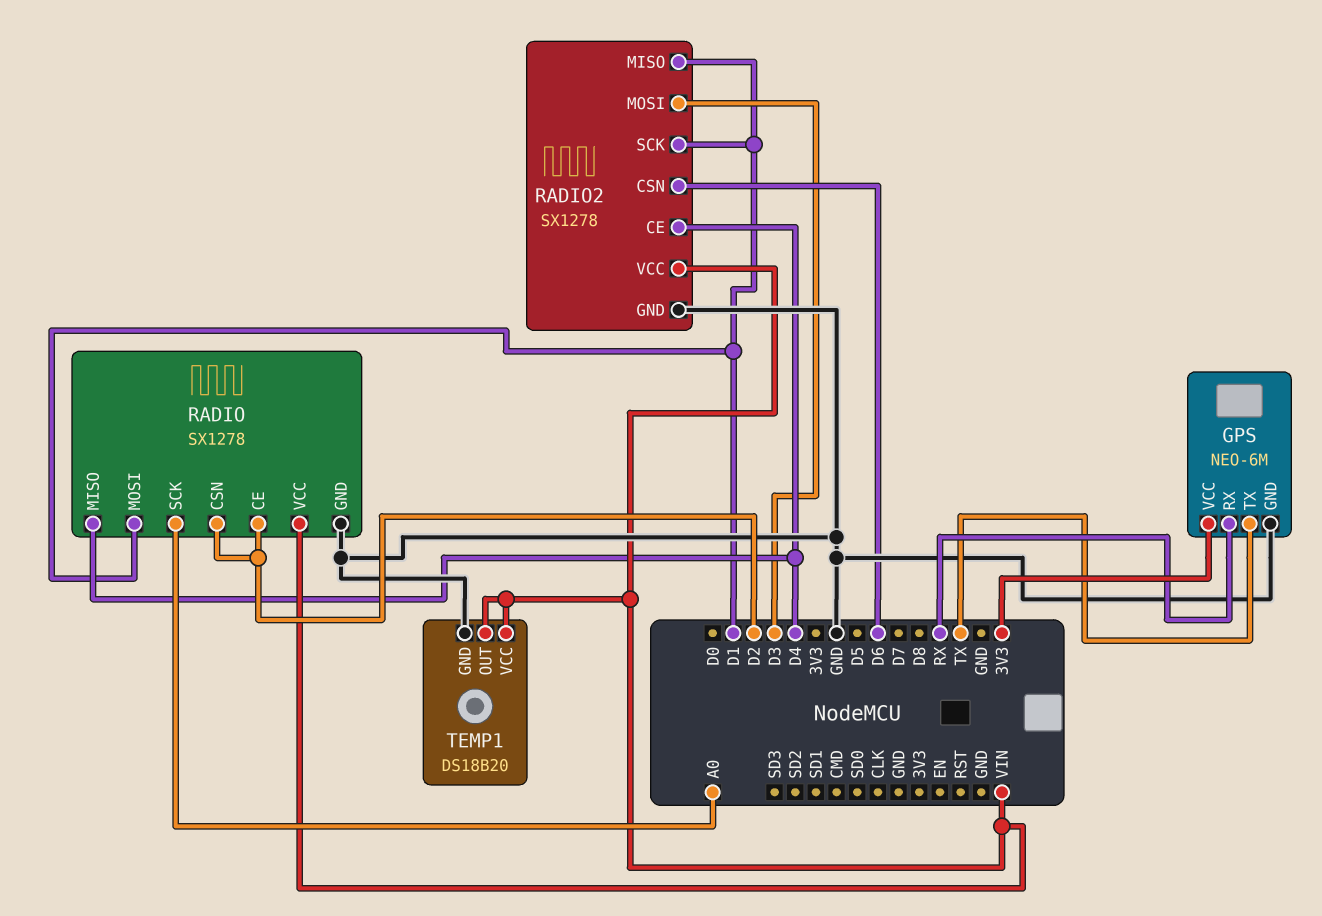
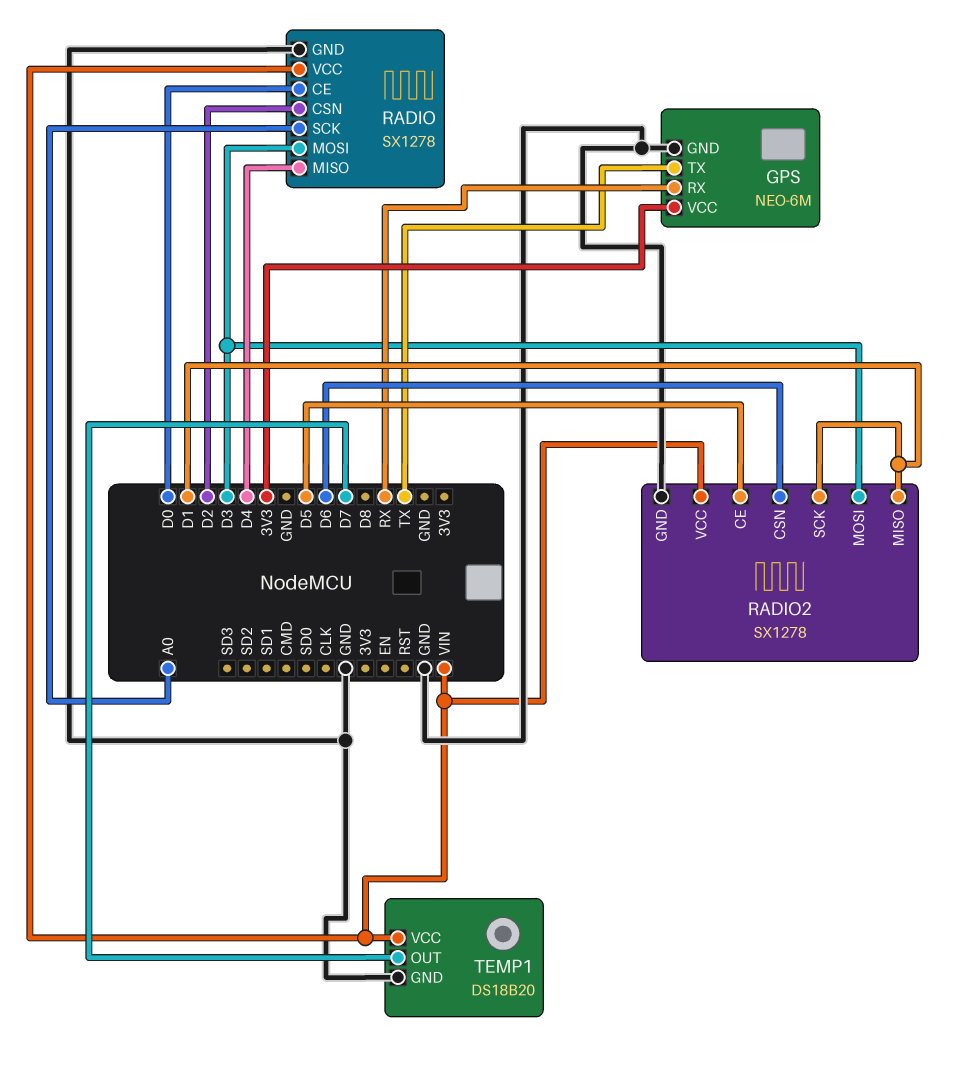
RADIO pin CE: D2 -> D0
RADIO pin MOSI: D1 -> D3
RADIO2 pin CE: D4 -> D5
TEMP1 pin OUT: VIN -> D7

